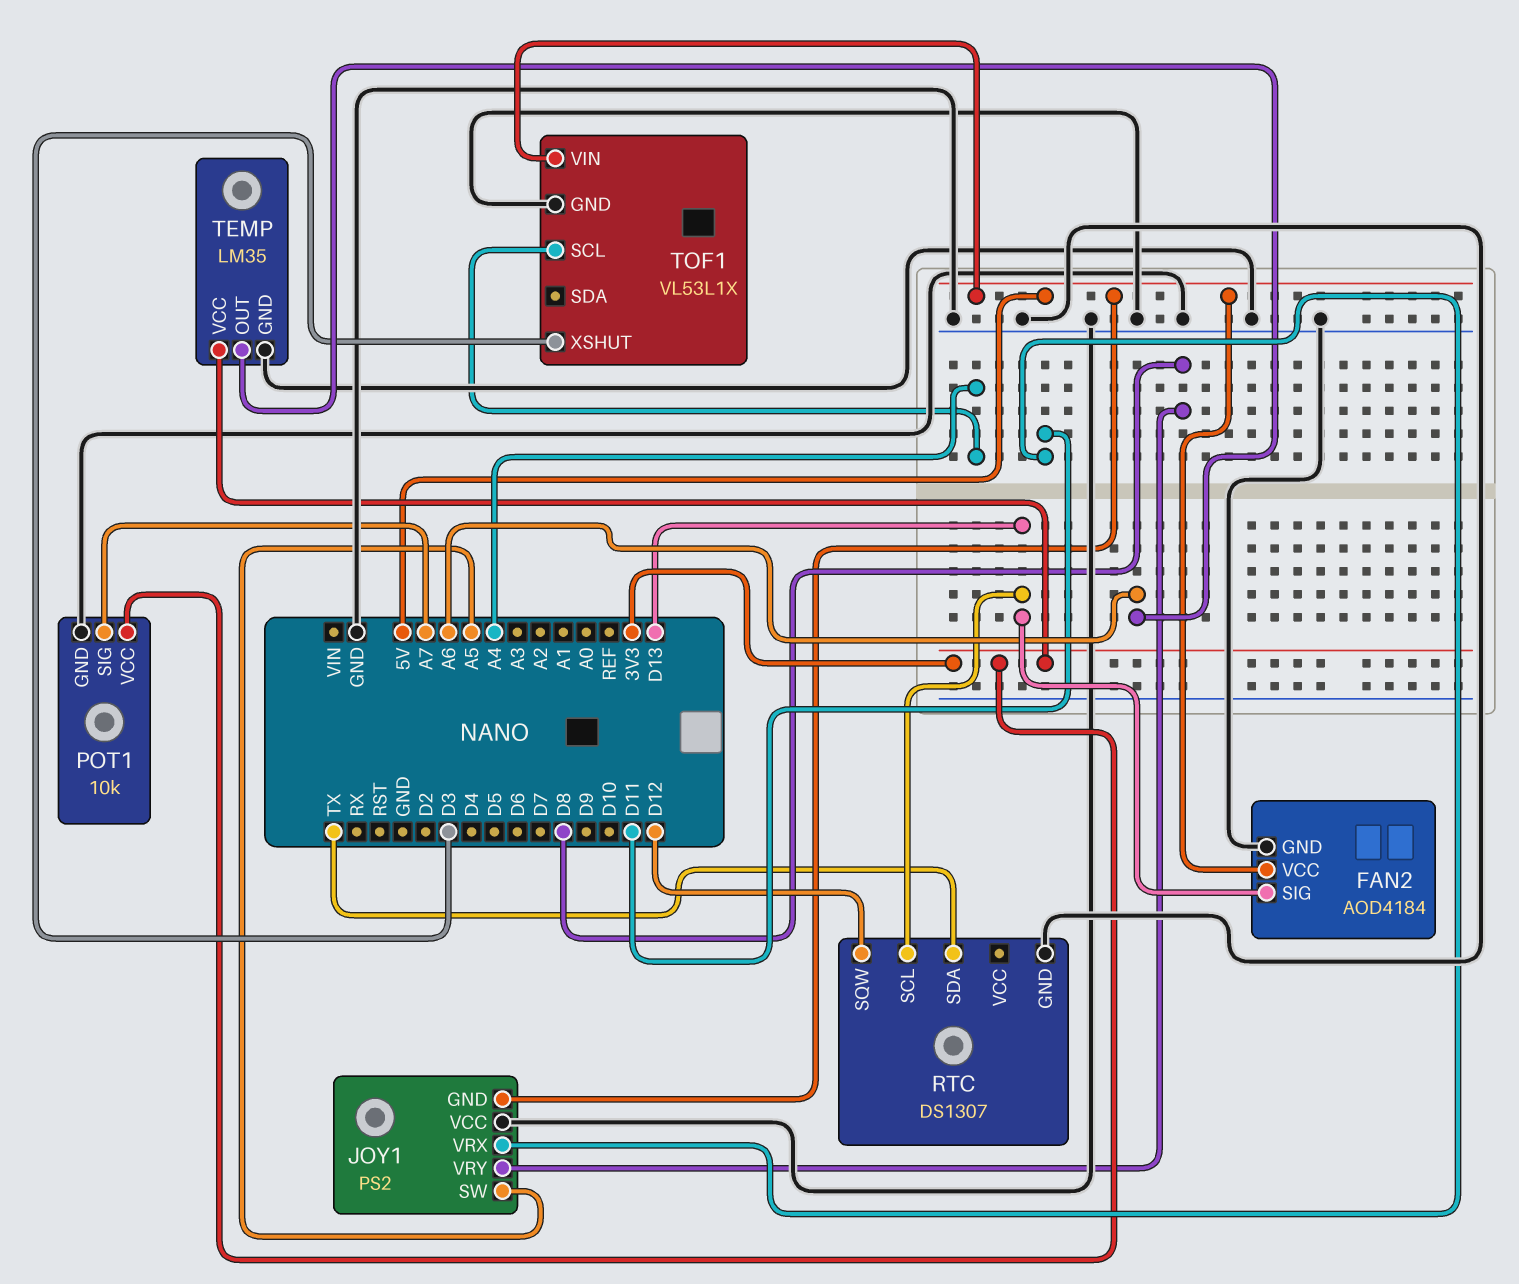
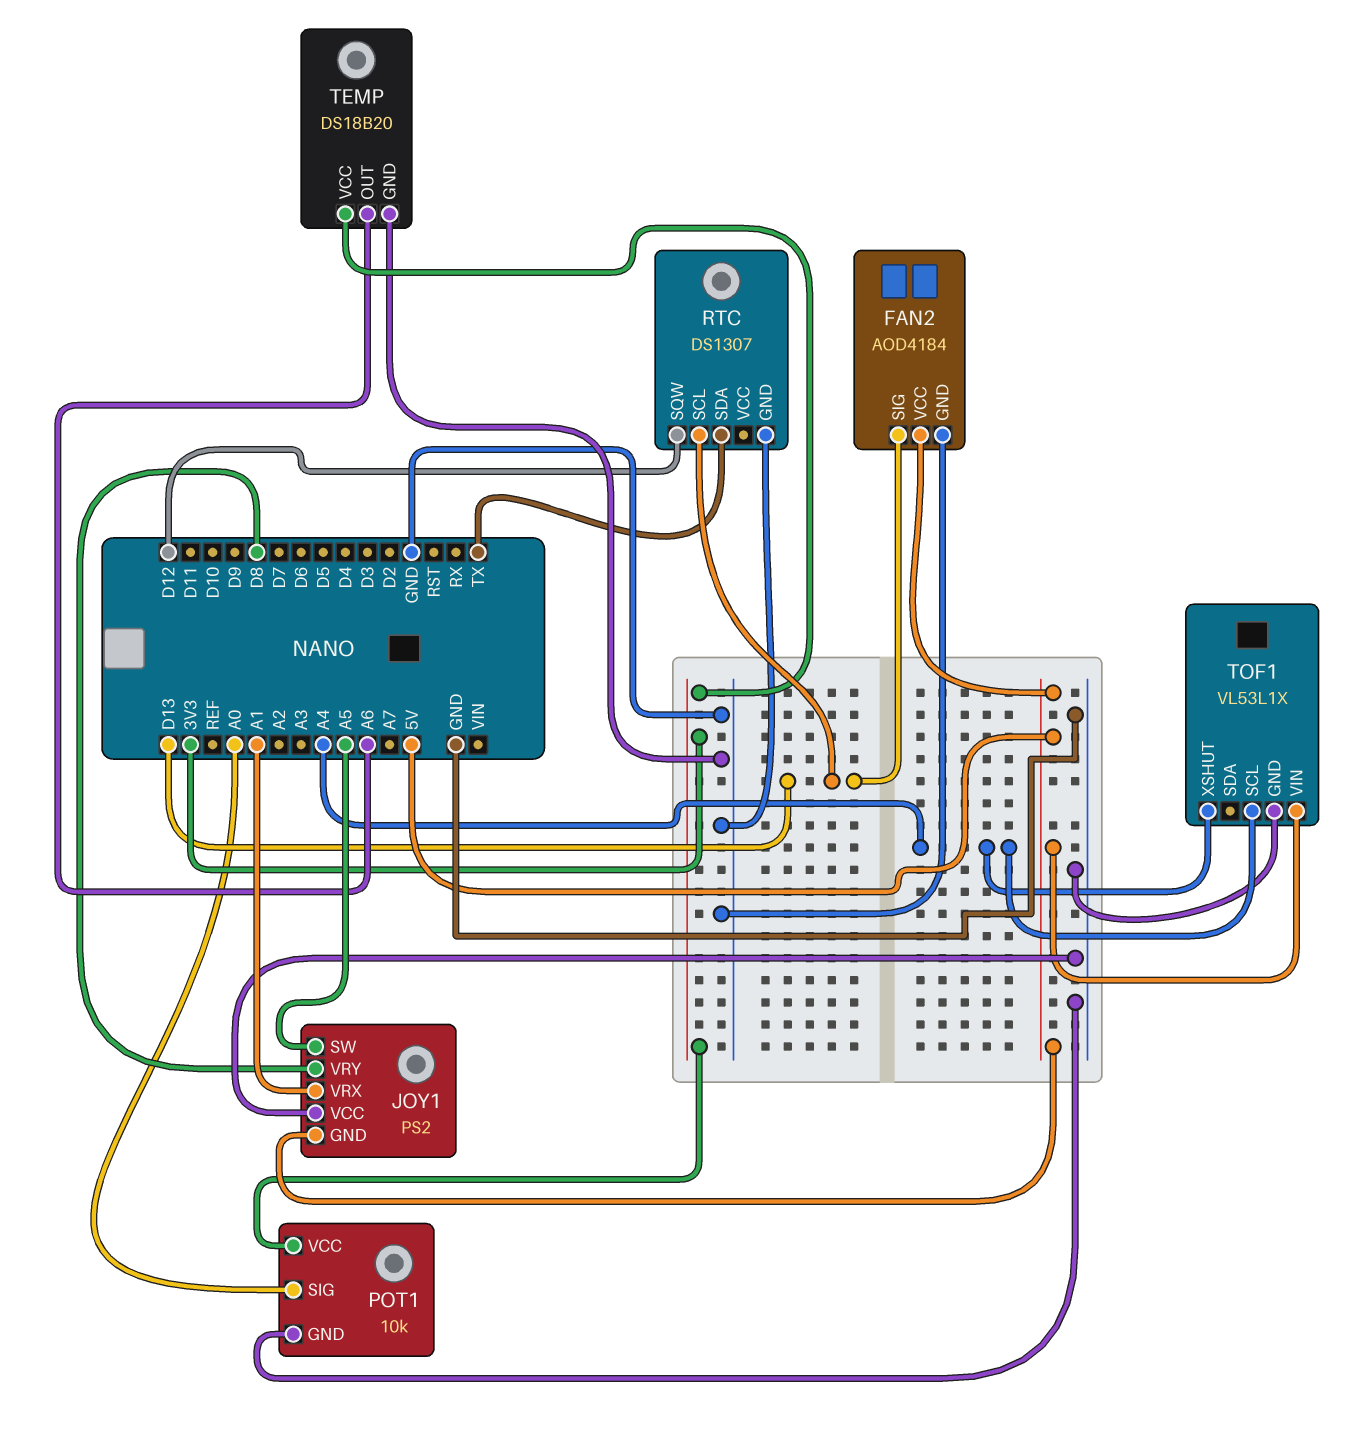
JOY1 pin VRX: D11 -> A1
POT1 pin SIG: A7 -> A0
TEMP: LM35 -> DS18B20
TOF1 pin XSHUT: D3 -> A4

